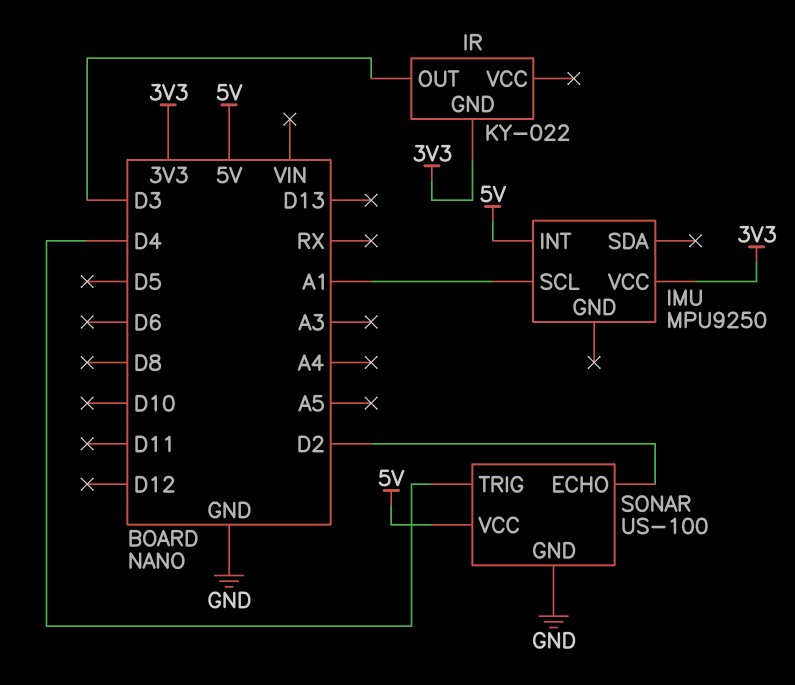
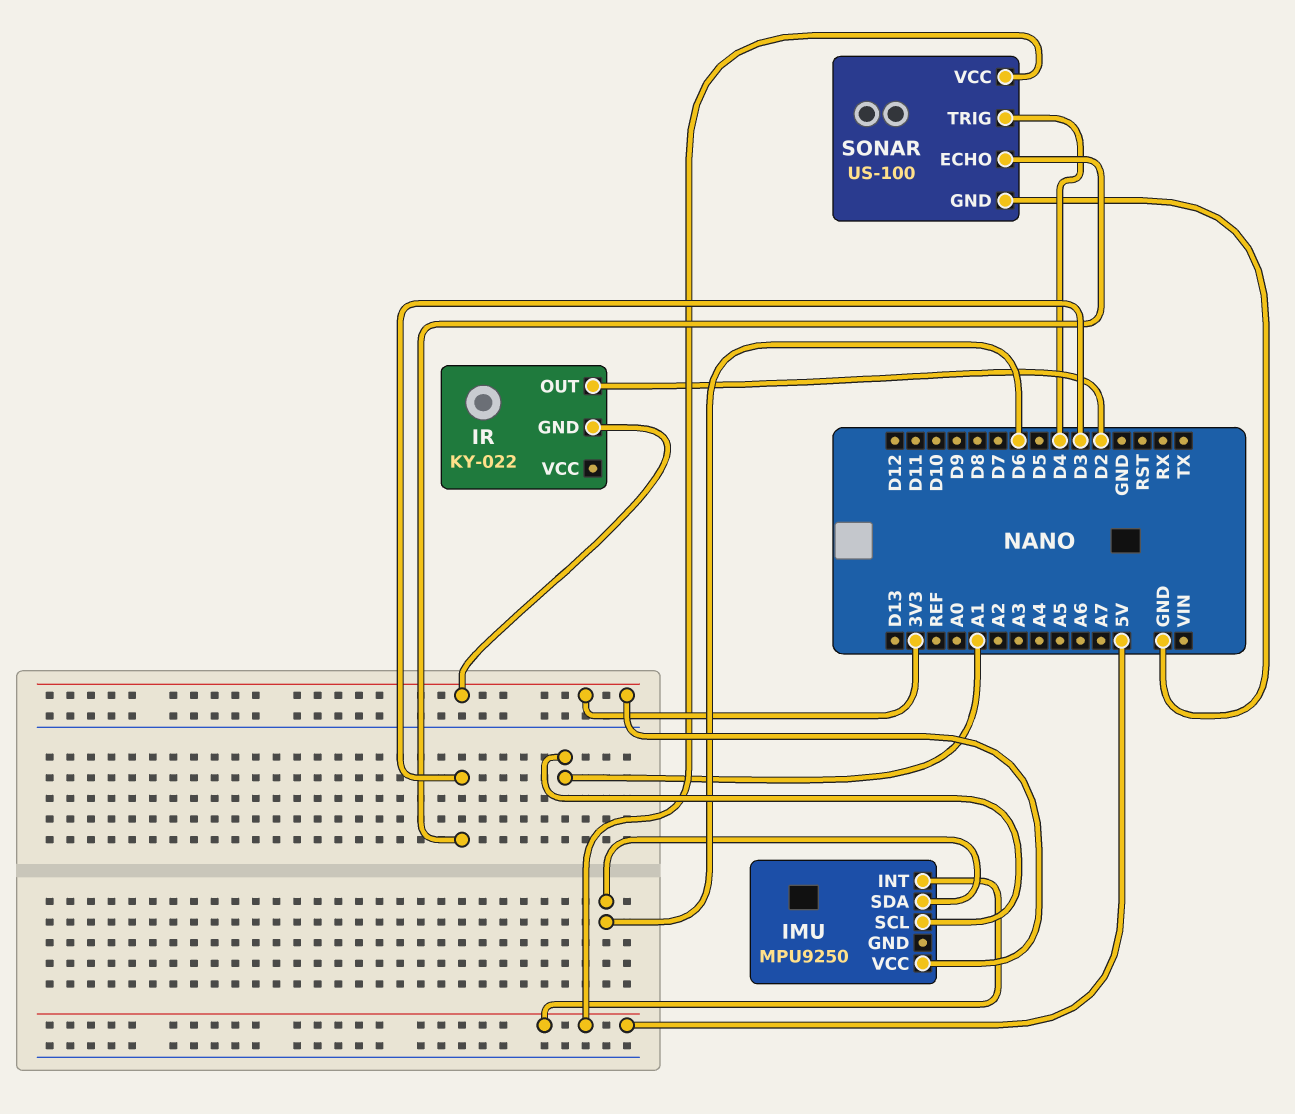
IMU pin SDA: none -> D6
IR pin OUT: D3 -> D2
SONAR pin ECHO: D2 -> D3

